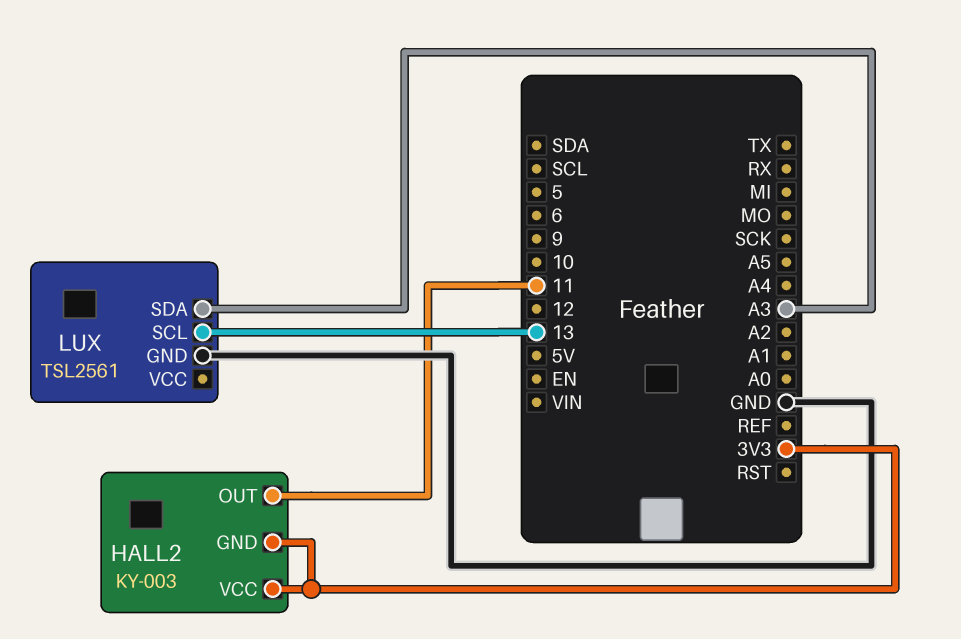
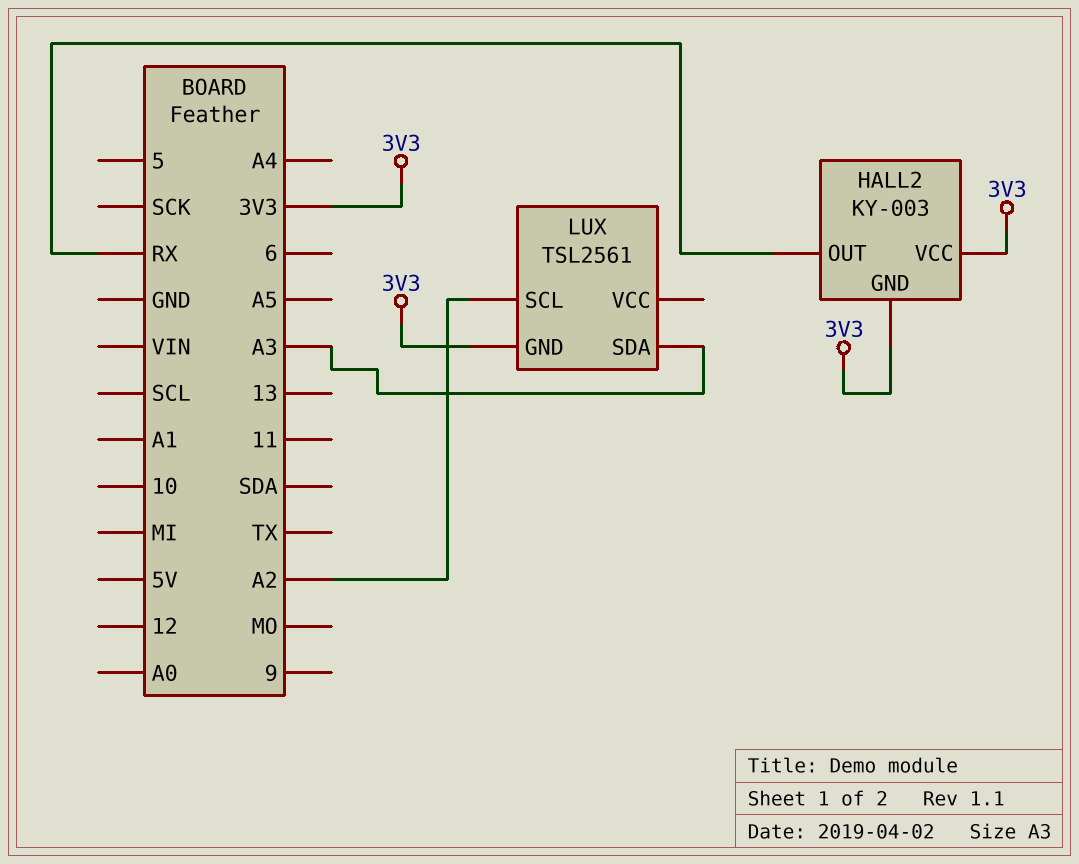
HALL2 pin OUT: 11 -> RX
LUX pin GND: GND -> 3V3
LUX pin SCL: 13 -> A2

